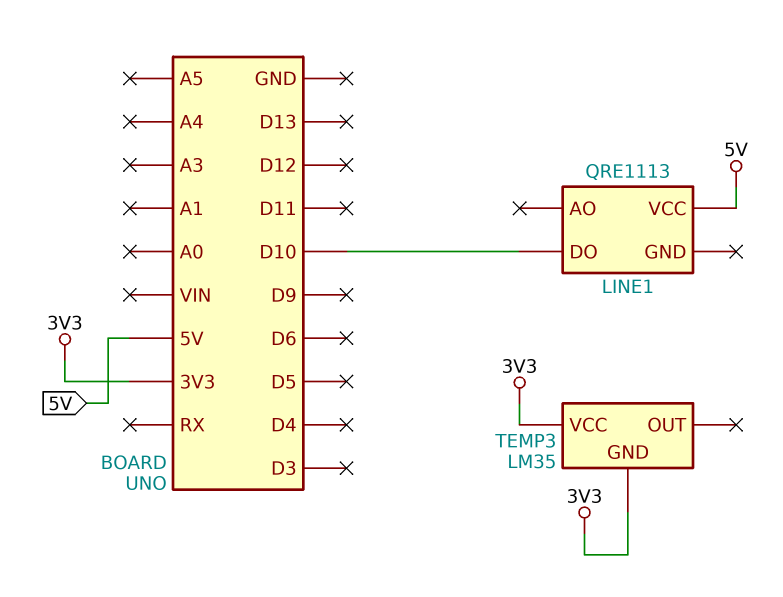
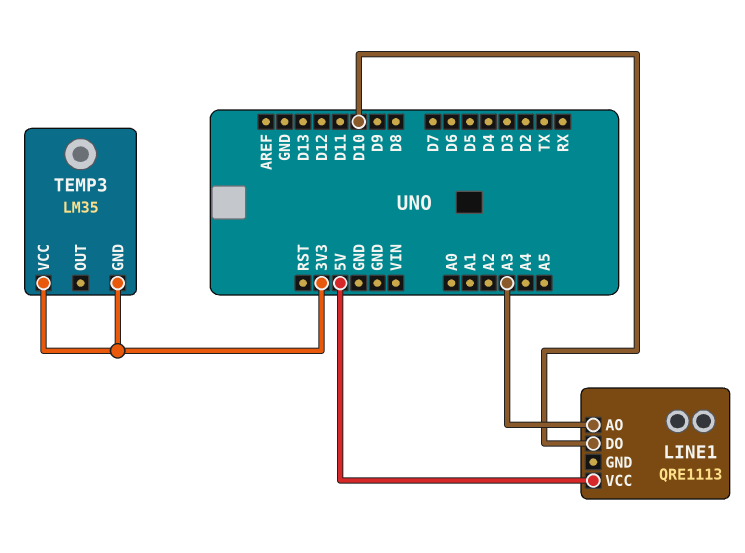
LINE1 pin AO: none -> A3

